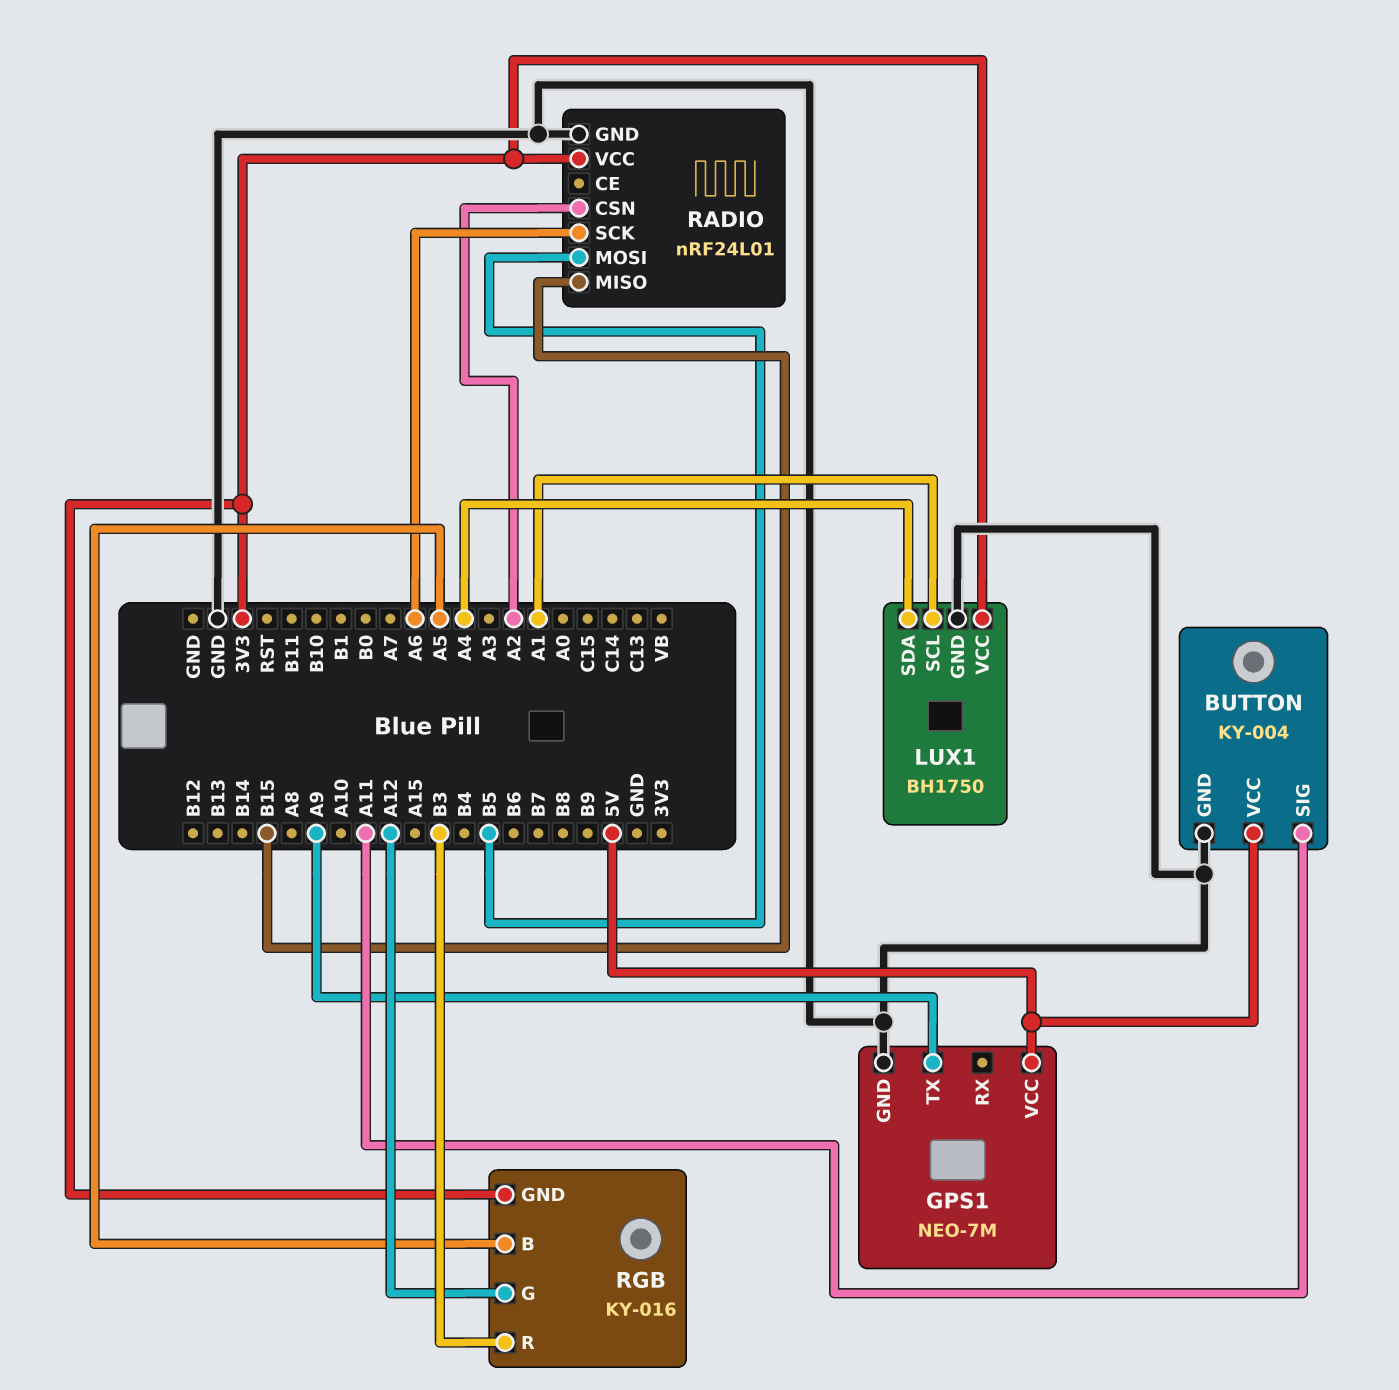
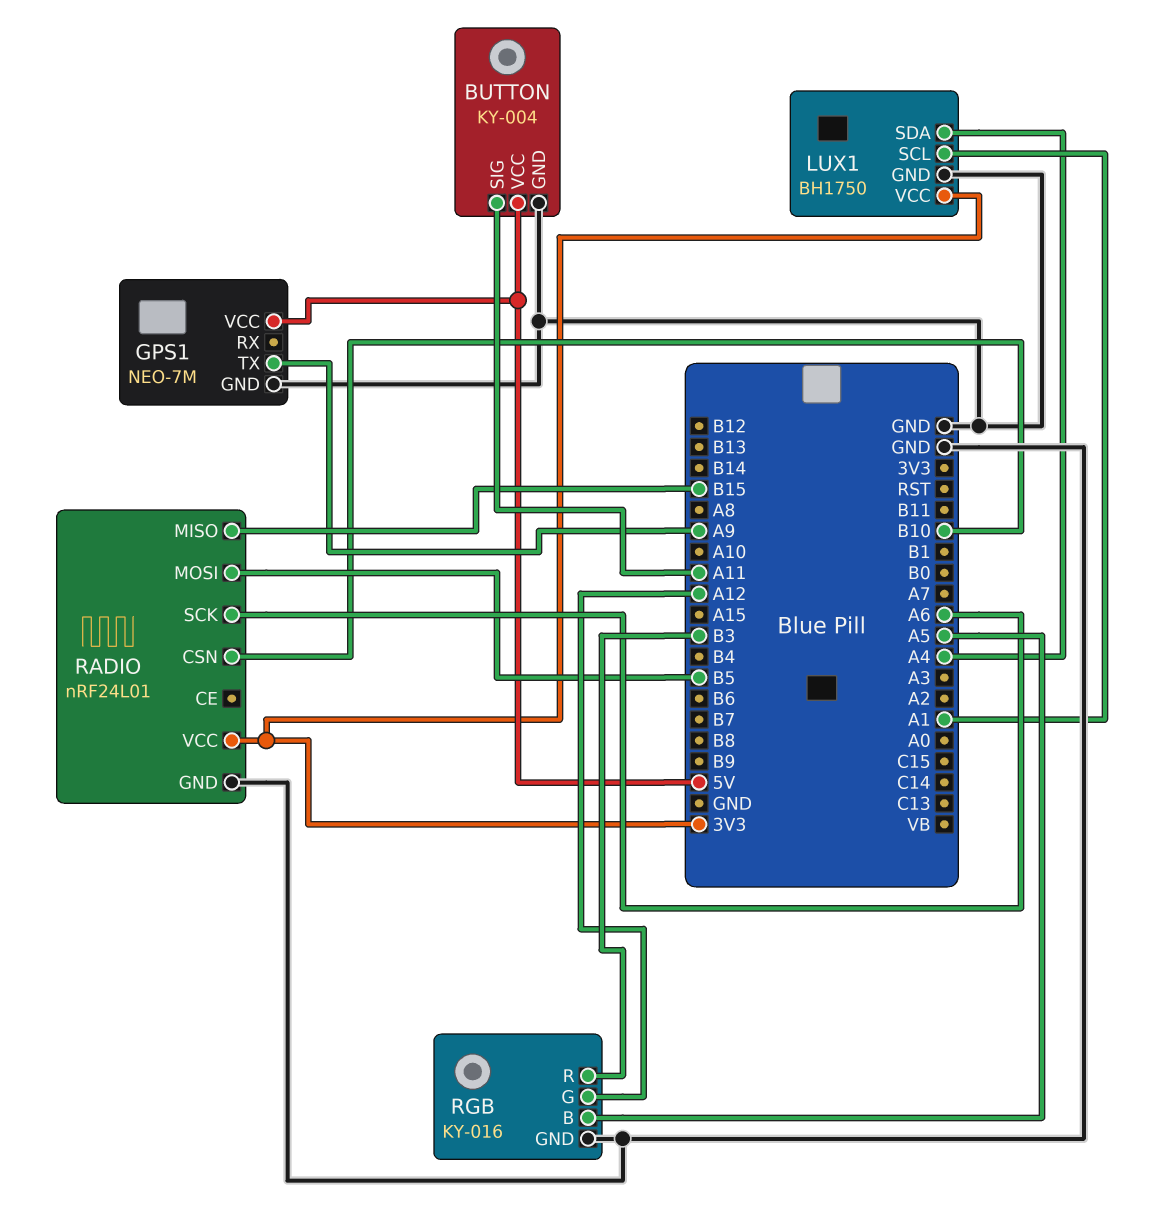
RADIO pin CSN: A2 -> B10
RGB pin GND: 3V3 -> GND

